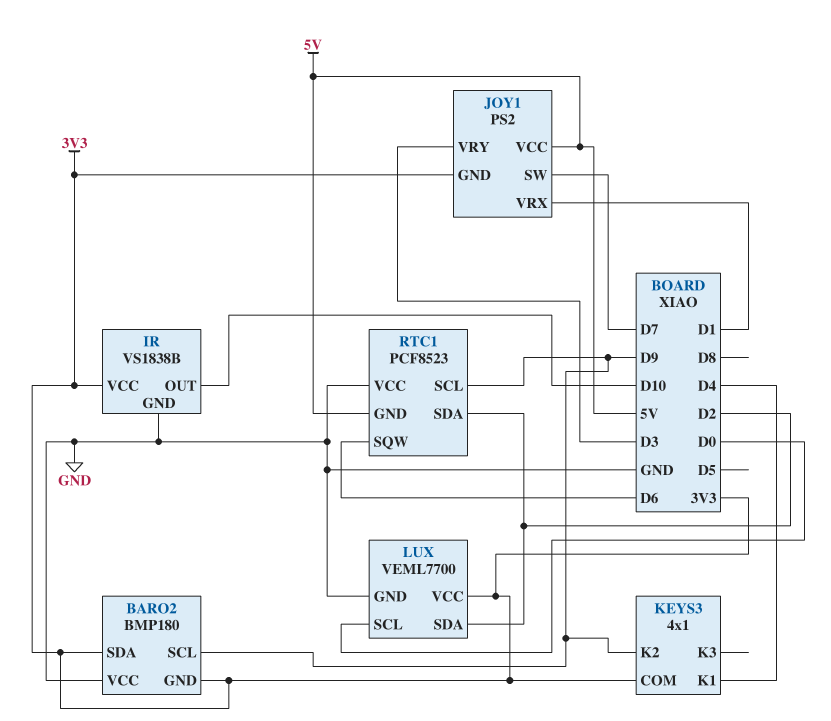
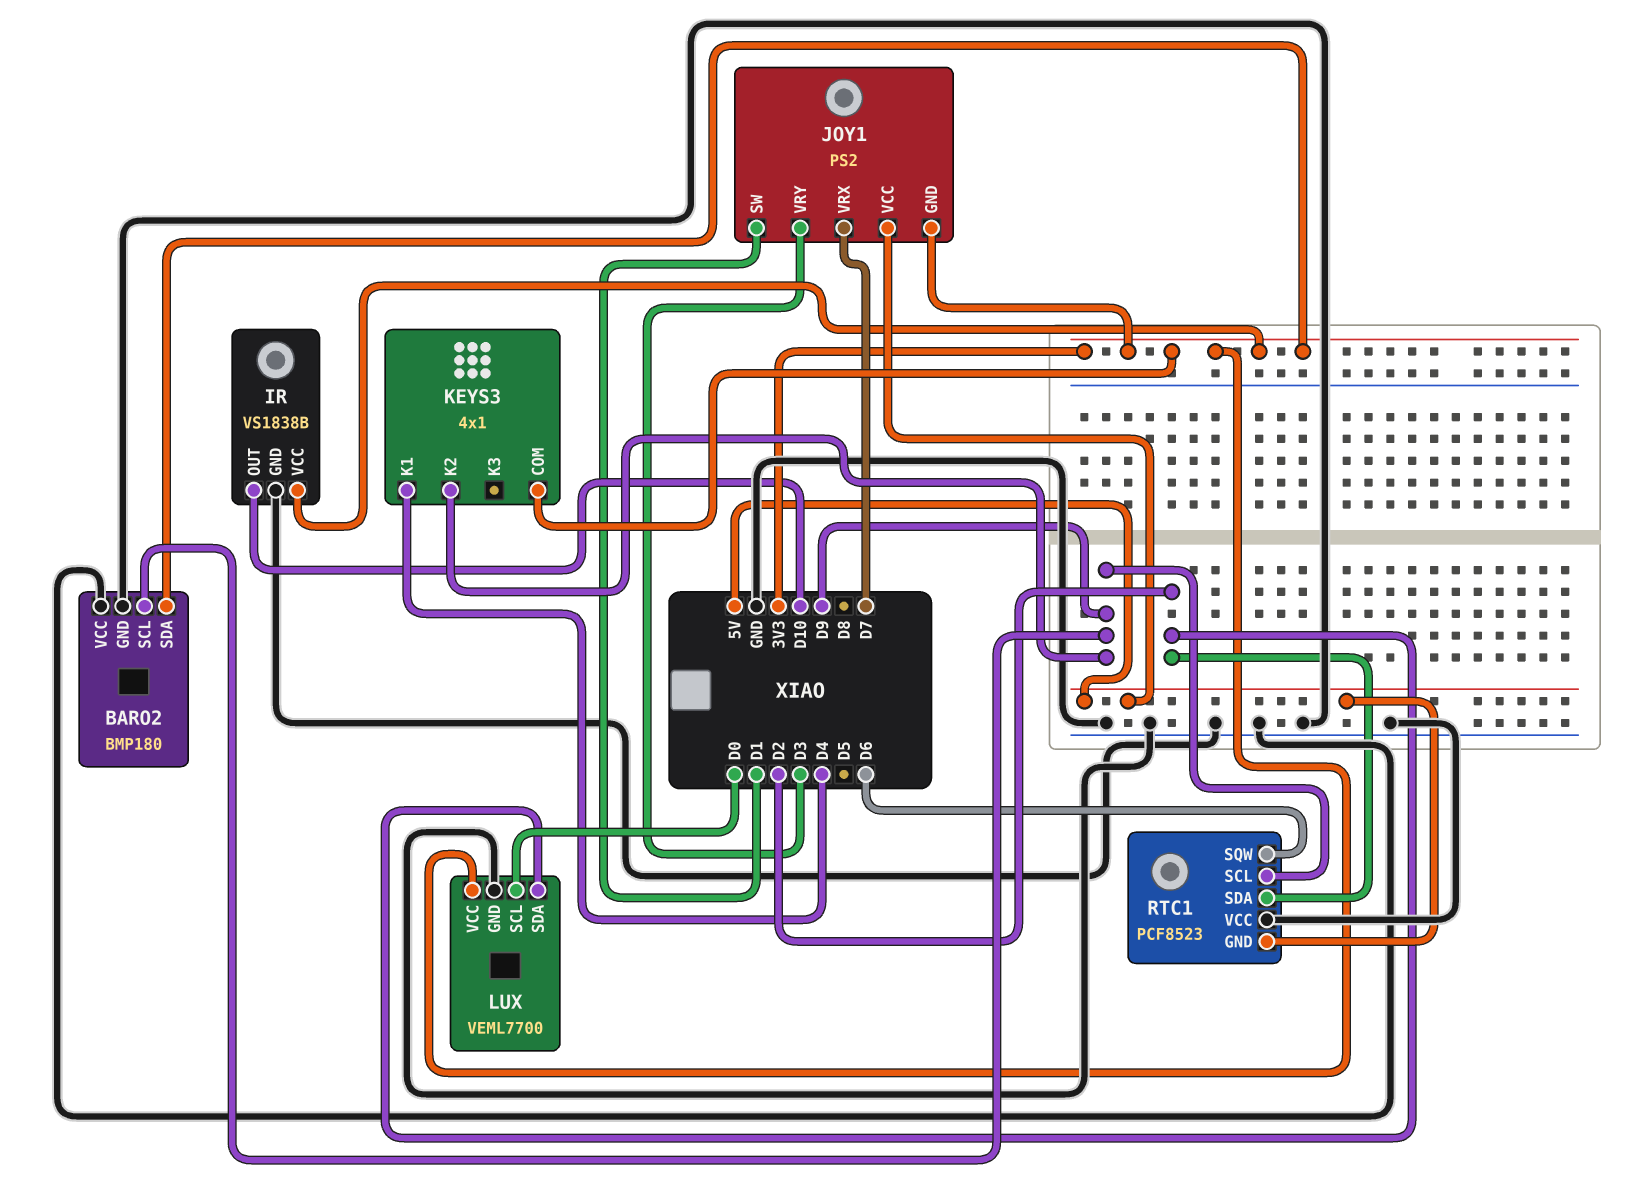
BARO2 pin GND: 3V3 -> GND
JOY1 pin SW: D7 -> D1
JOY1 pin VRX: D1 -> D7

